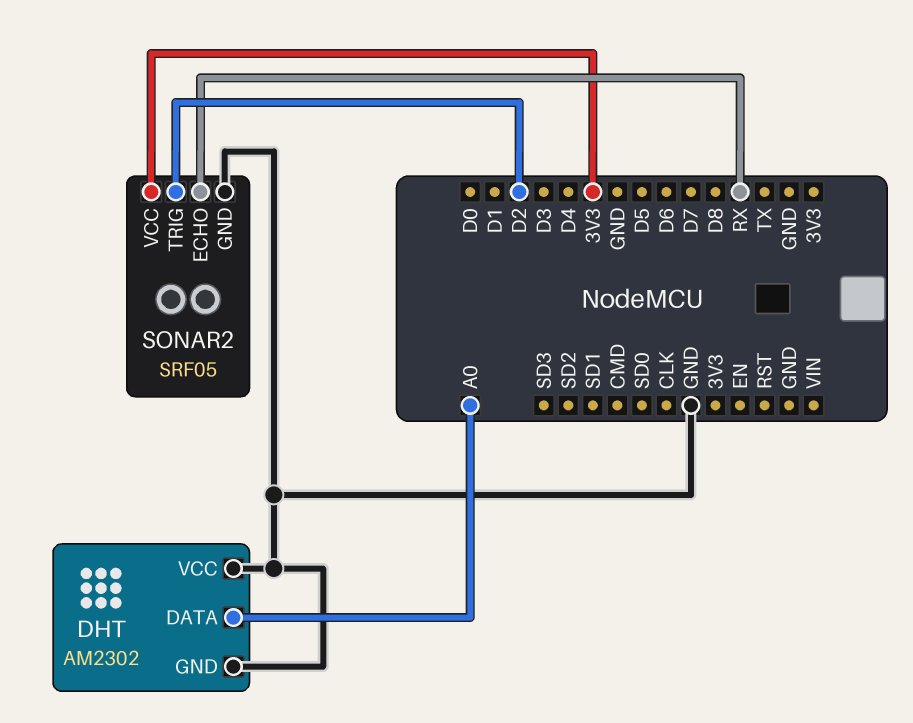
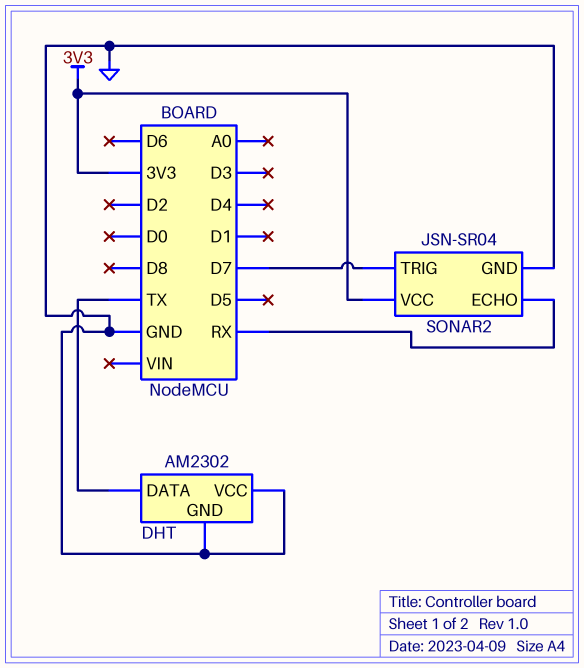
DHT pin DATA: A0 -> TX
SONAR2: SRF05 -> JSN-SR04
SONAR2 pin TRIG: D2 -> D7

